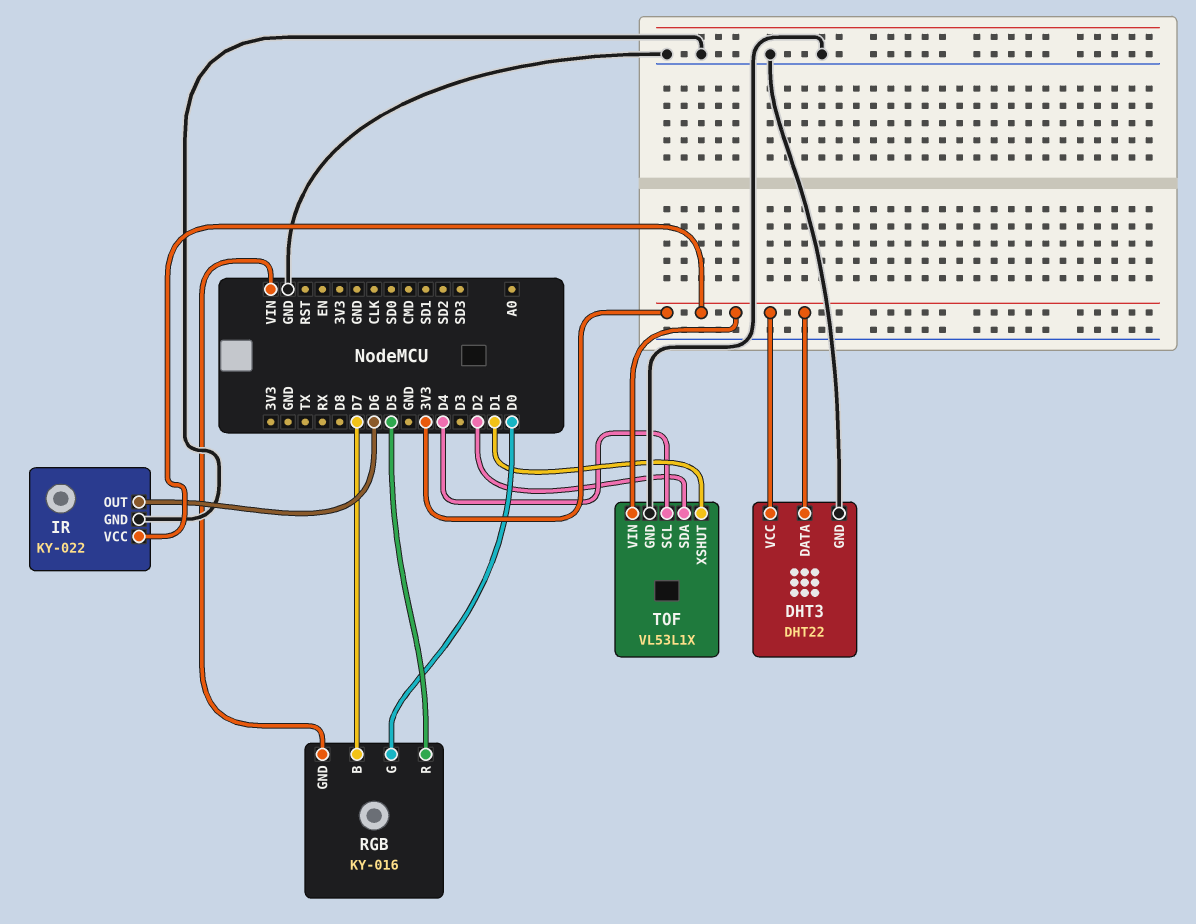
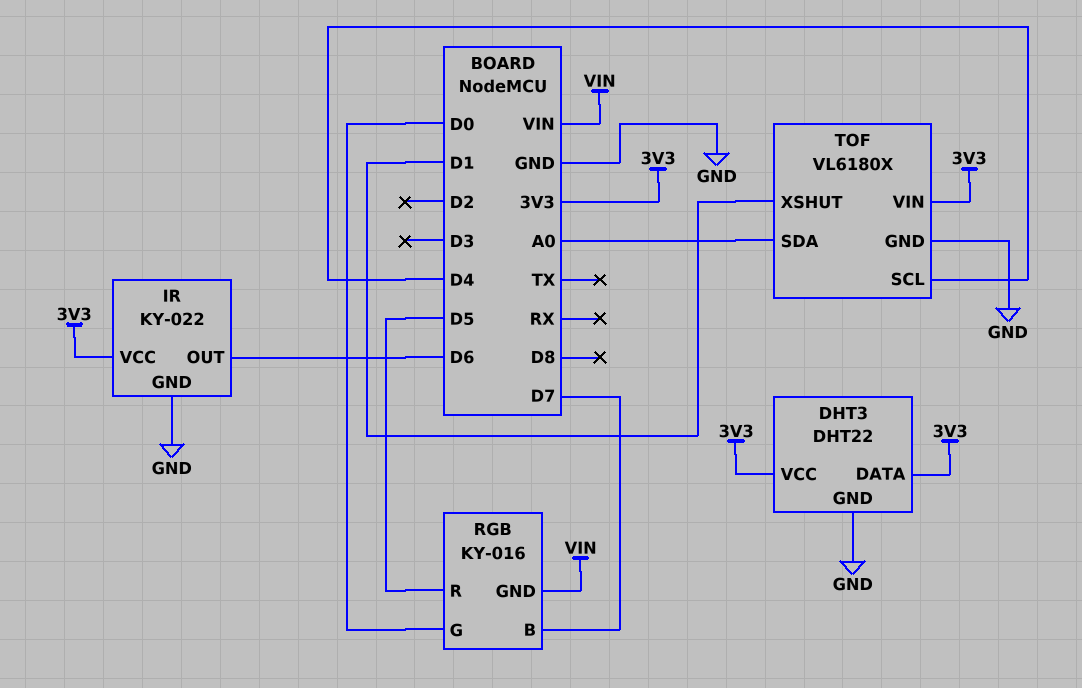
TOF: VL53L1X -> VL6180X
TOF pin SDA: D2 -> A0

